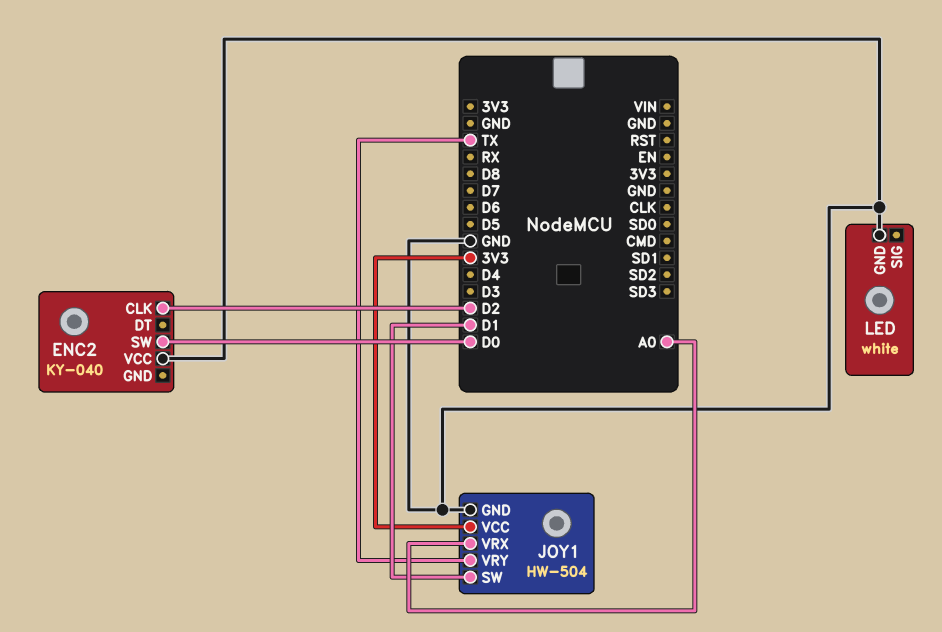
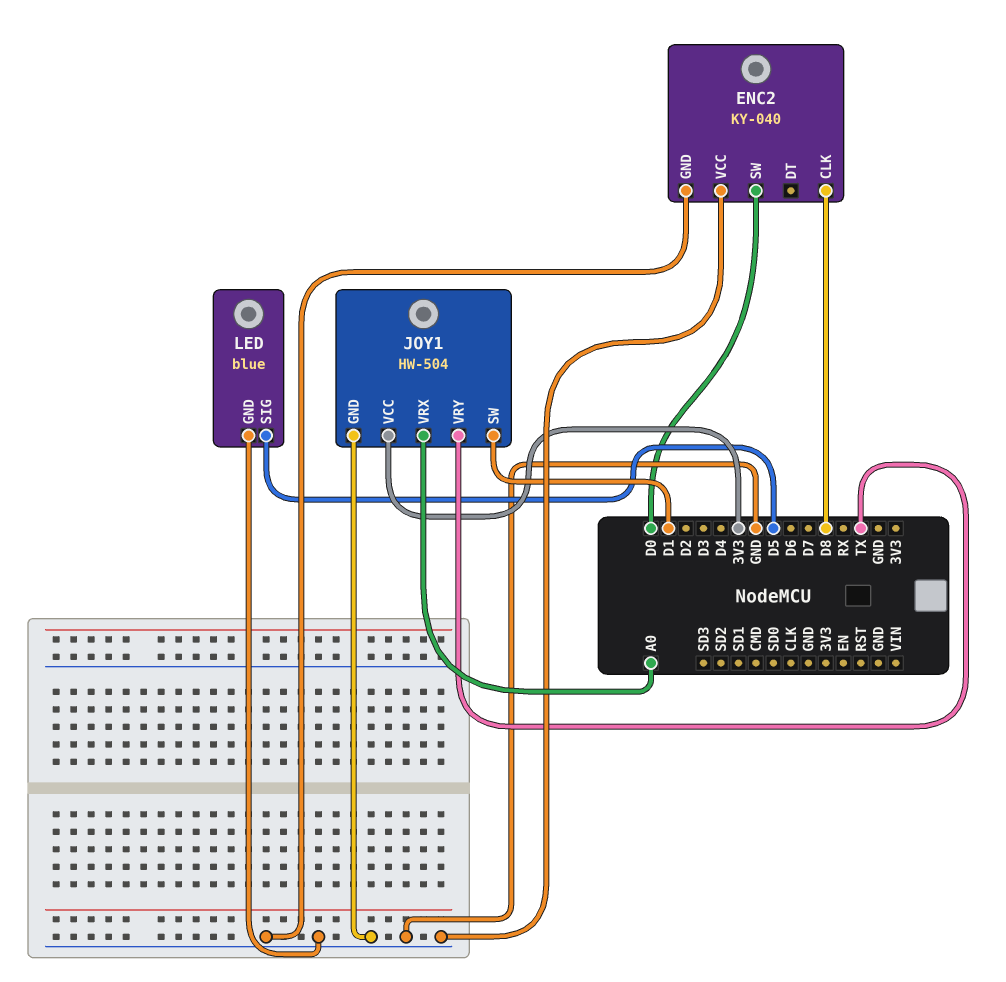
ENC2 pin CLK: D2 -> D8
ENC2 pin GND: none -> GND
LED: white -> blue
LED pin SIG: none -> D5

